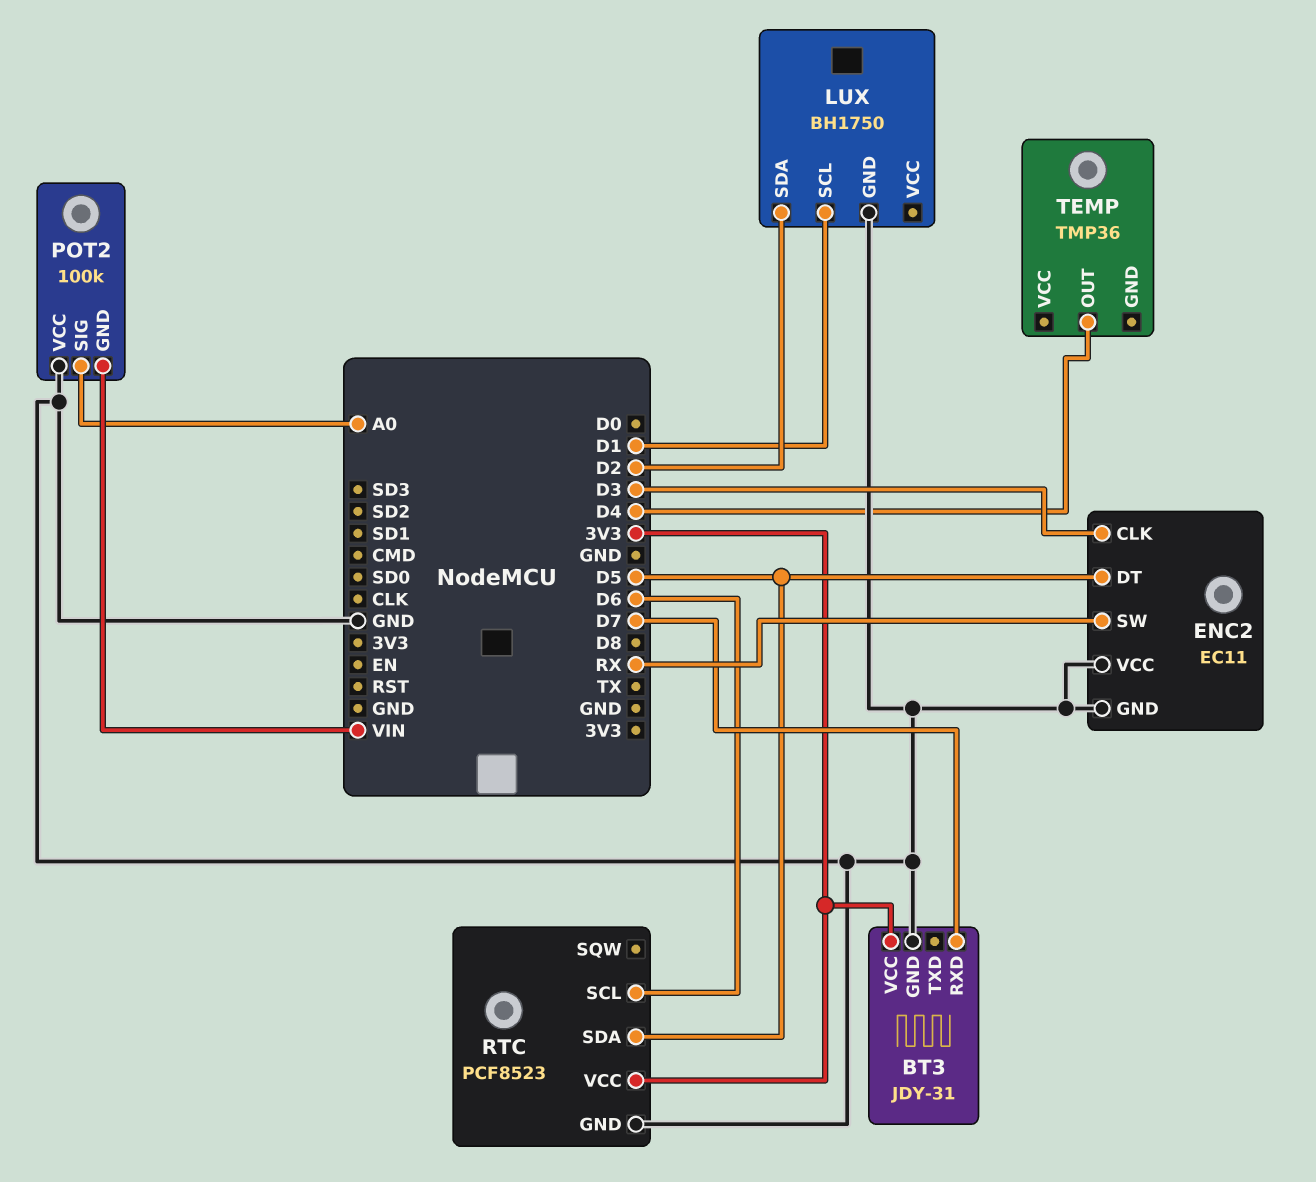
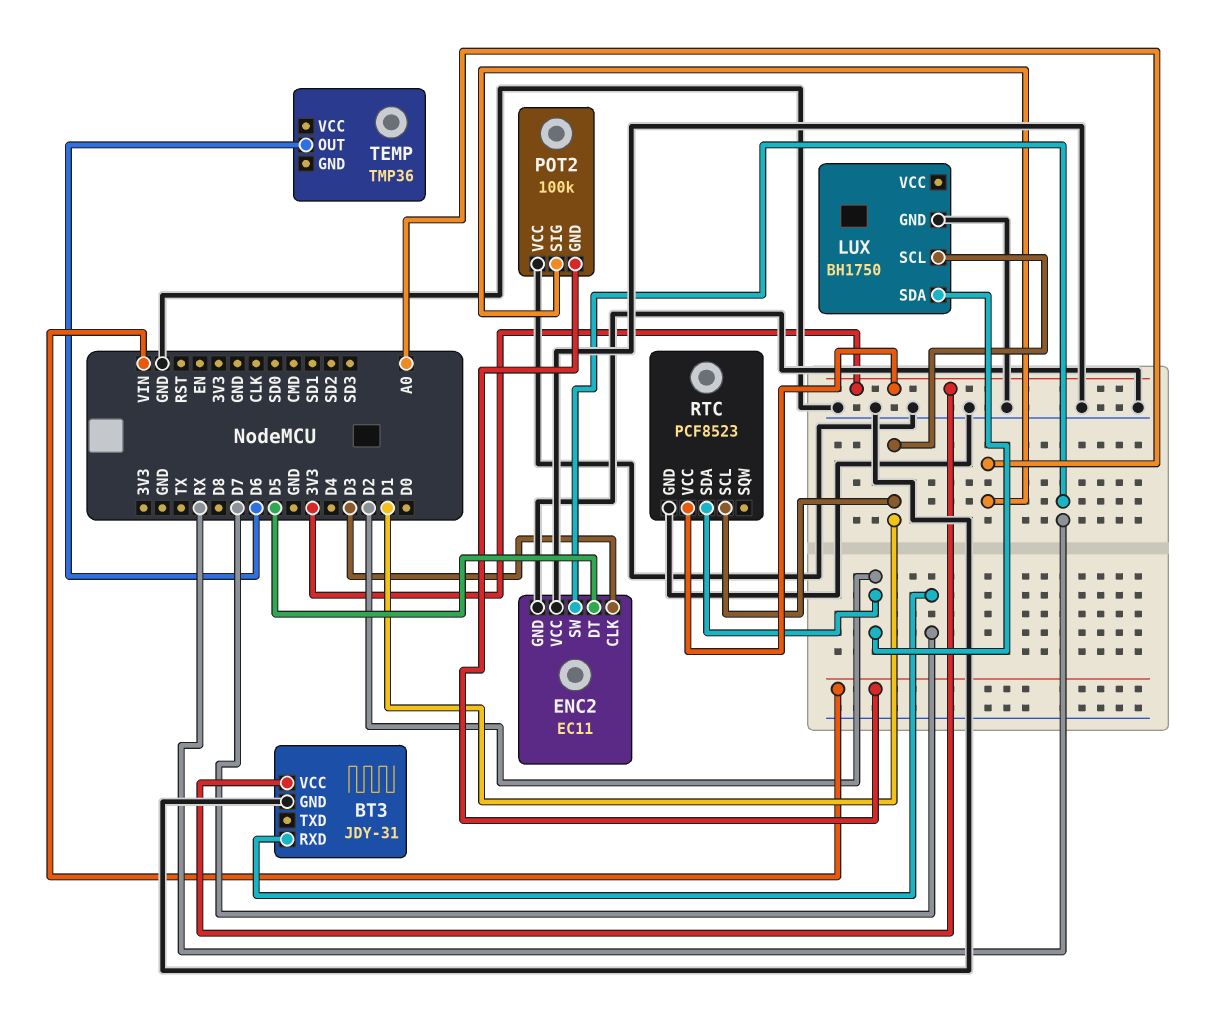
RTC pin SCL: D6 -> D1
RTC pin SDA: D5 -> D2
TEMP pin OUT: D4 -> D6

